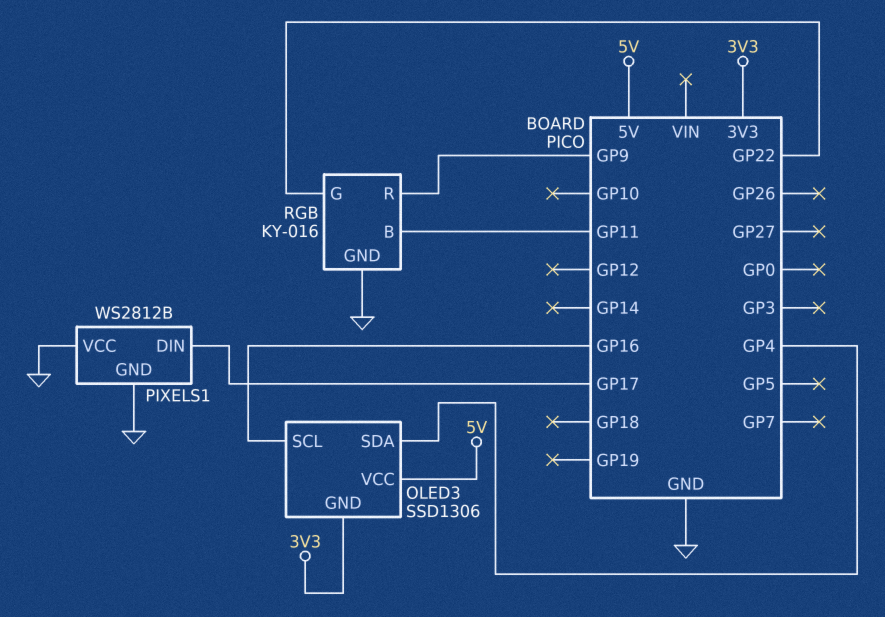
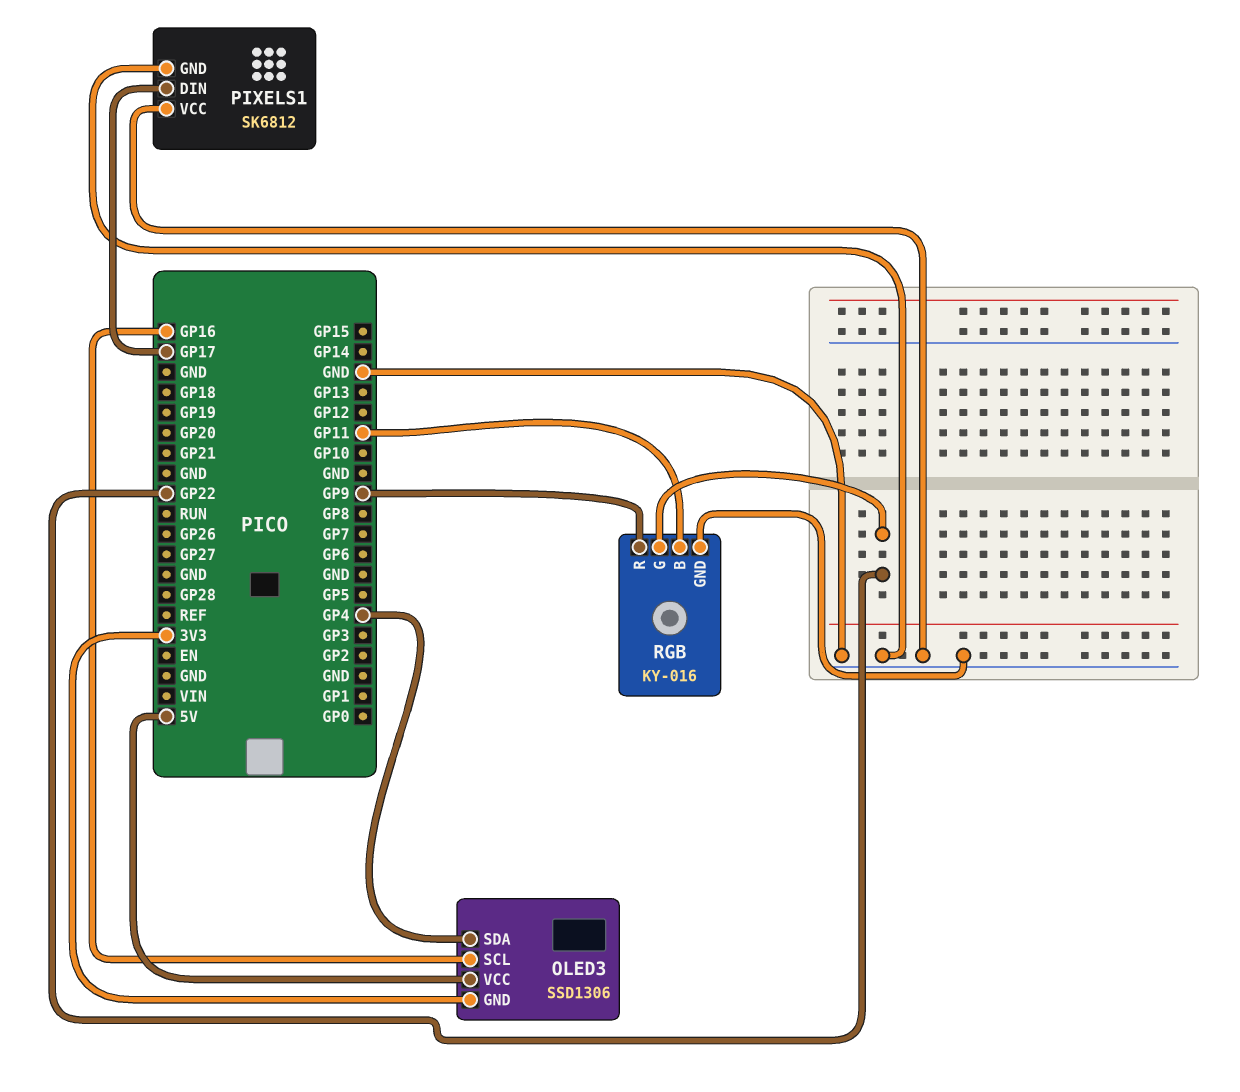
PIXELS1: WS2812B -> SK6812

